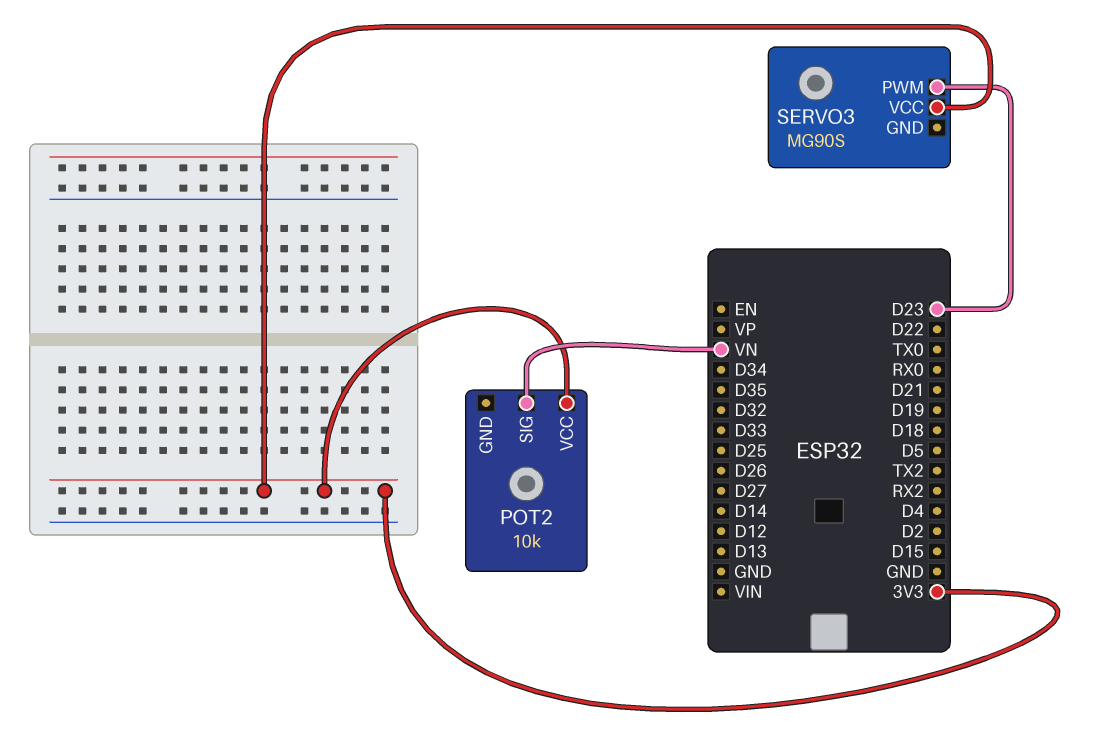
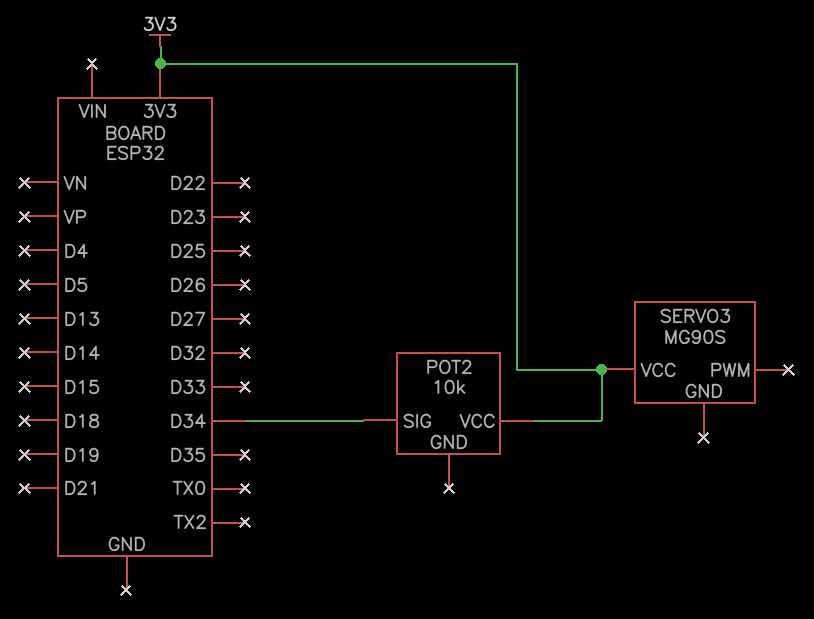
POT2 pin SIG: VN -> D34
SERVO3 pin PWM: D23 -> none

